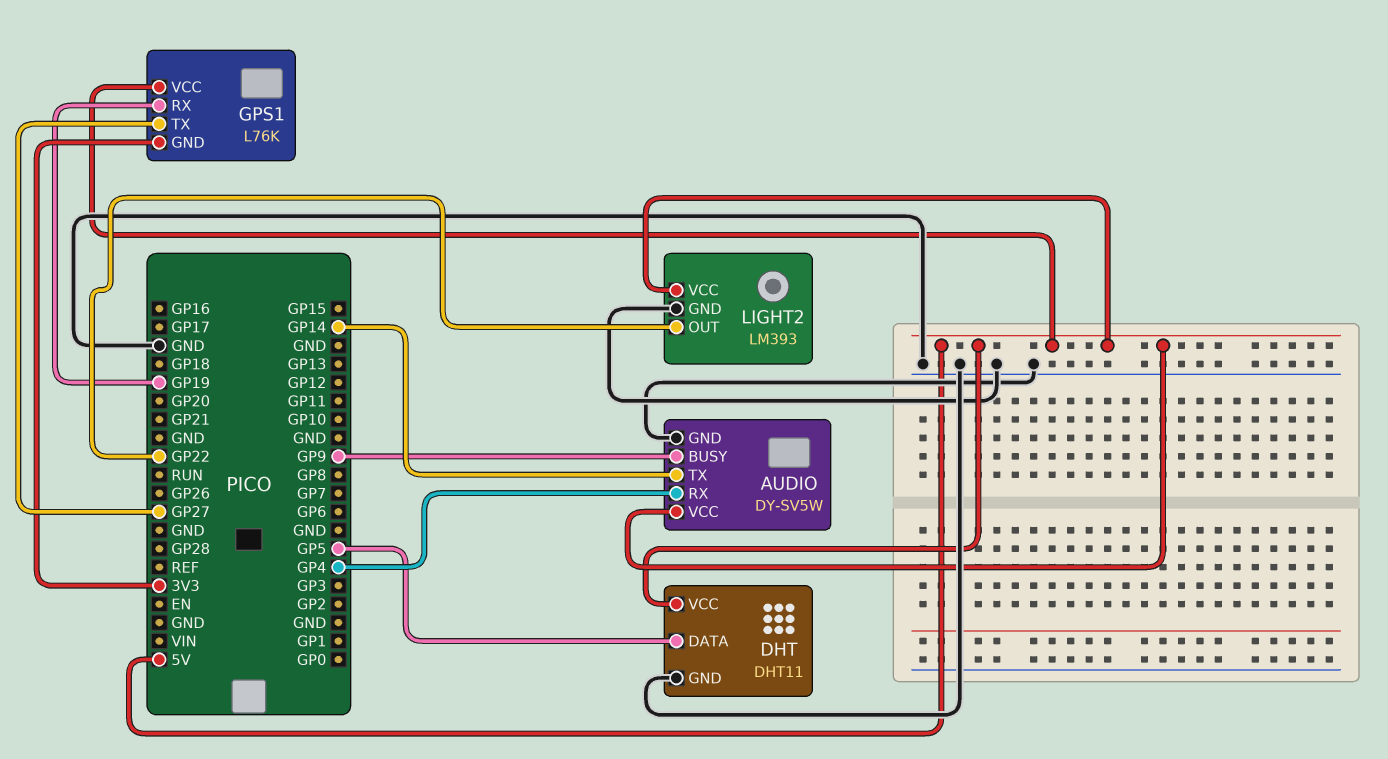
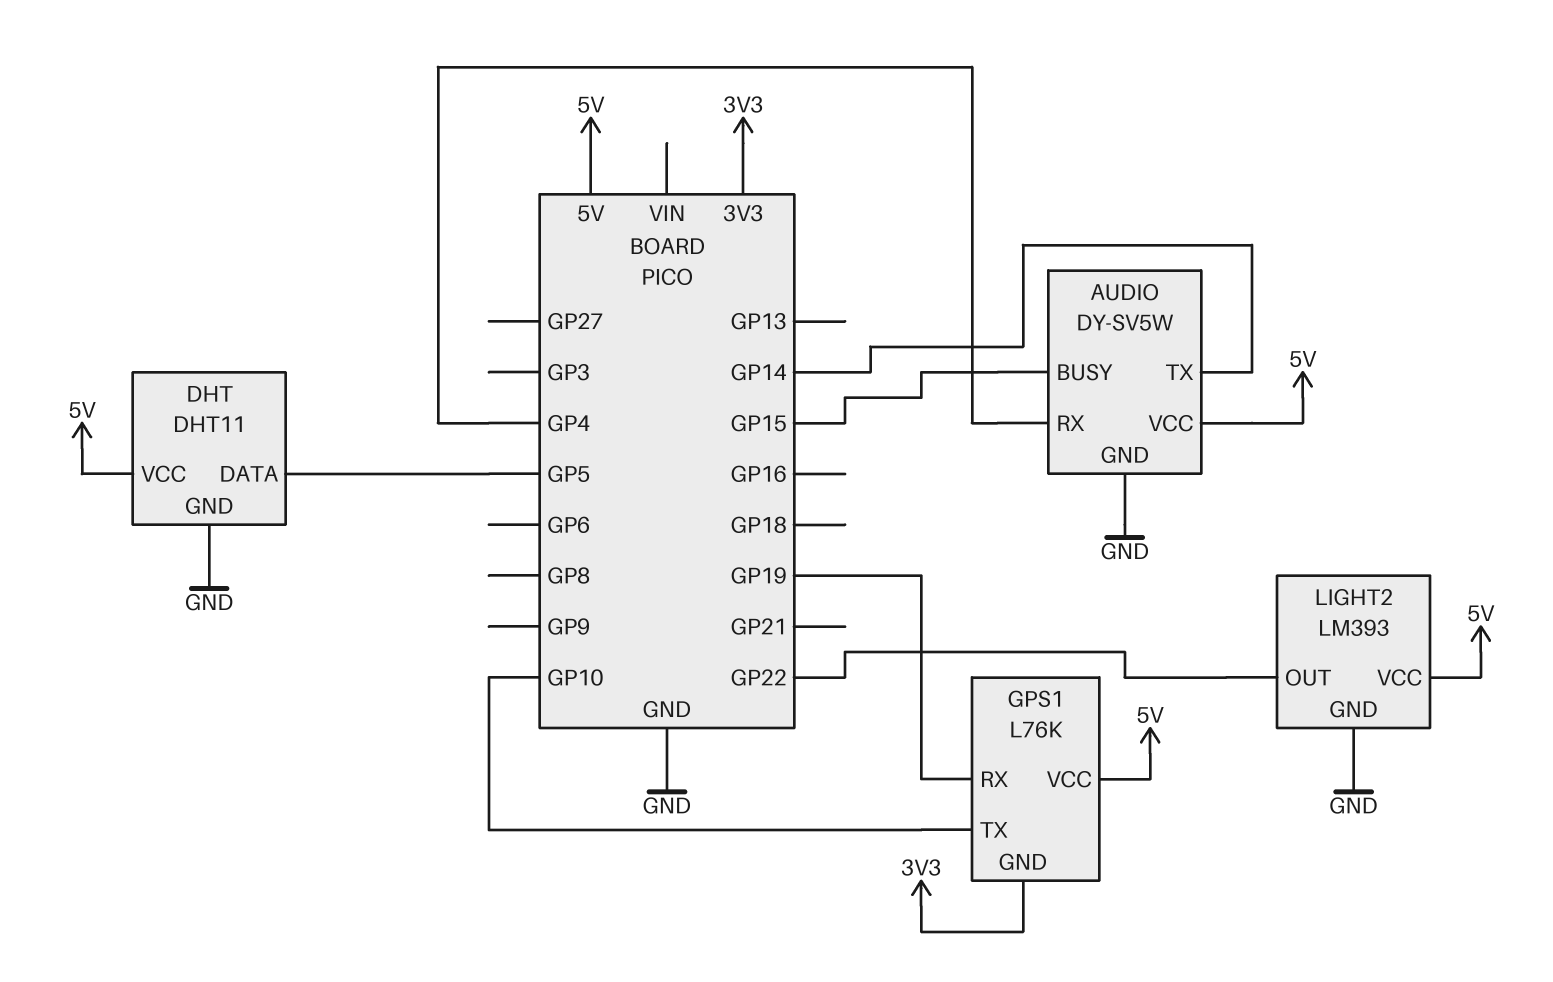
AUDIO pin BUSY: GP9 -> GP15
GPS1 pin TX: GP27 -> GP10

